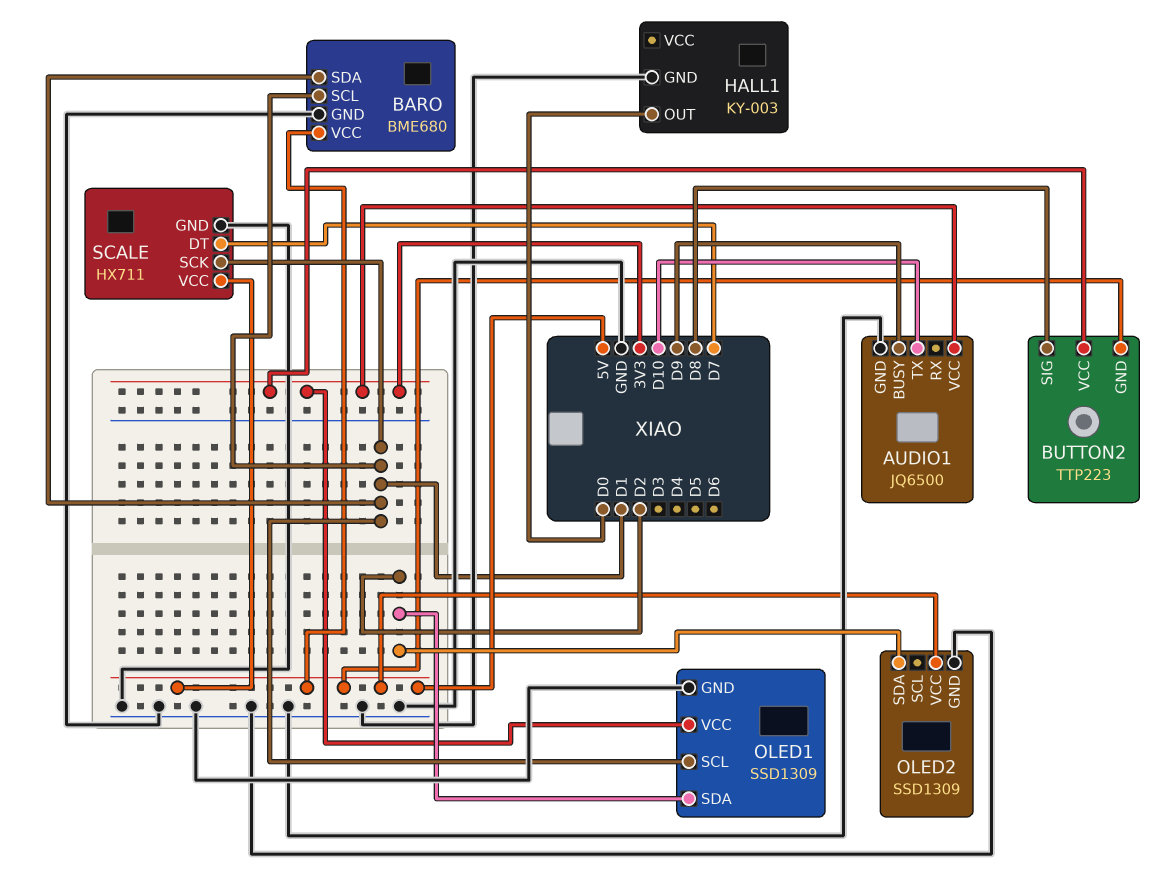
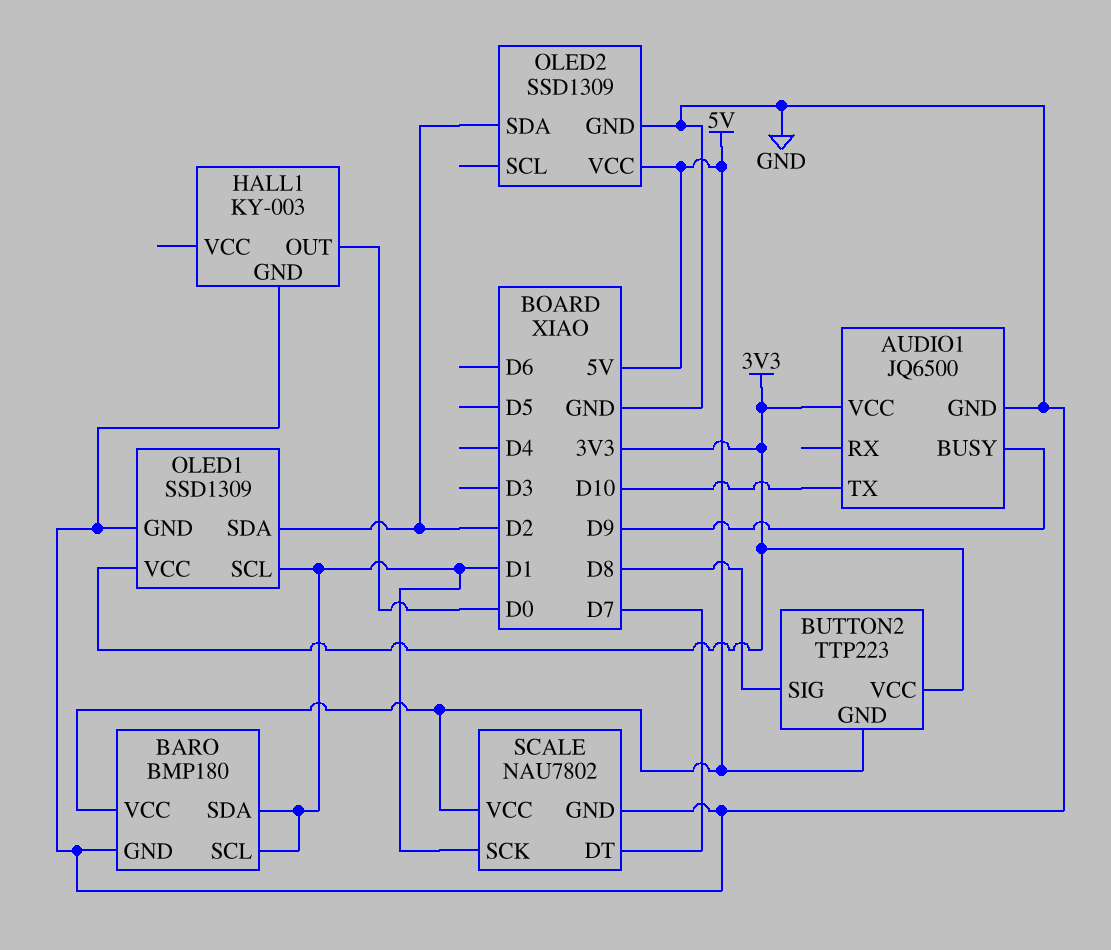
BARO: BME680 -> BMP180
SCALE: HX711 -> NAU7802

